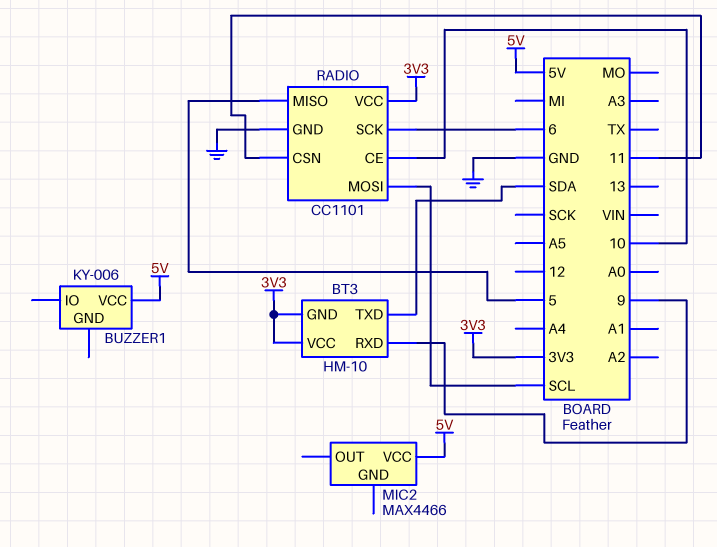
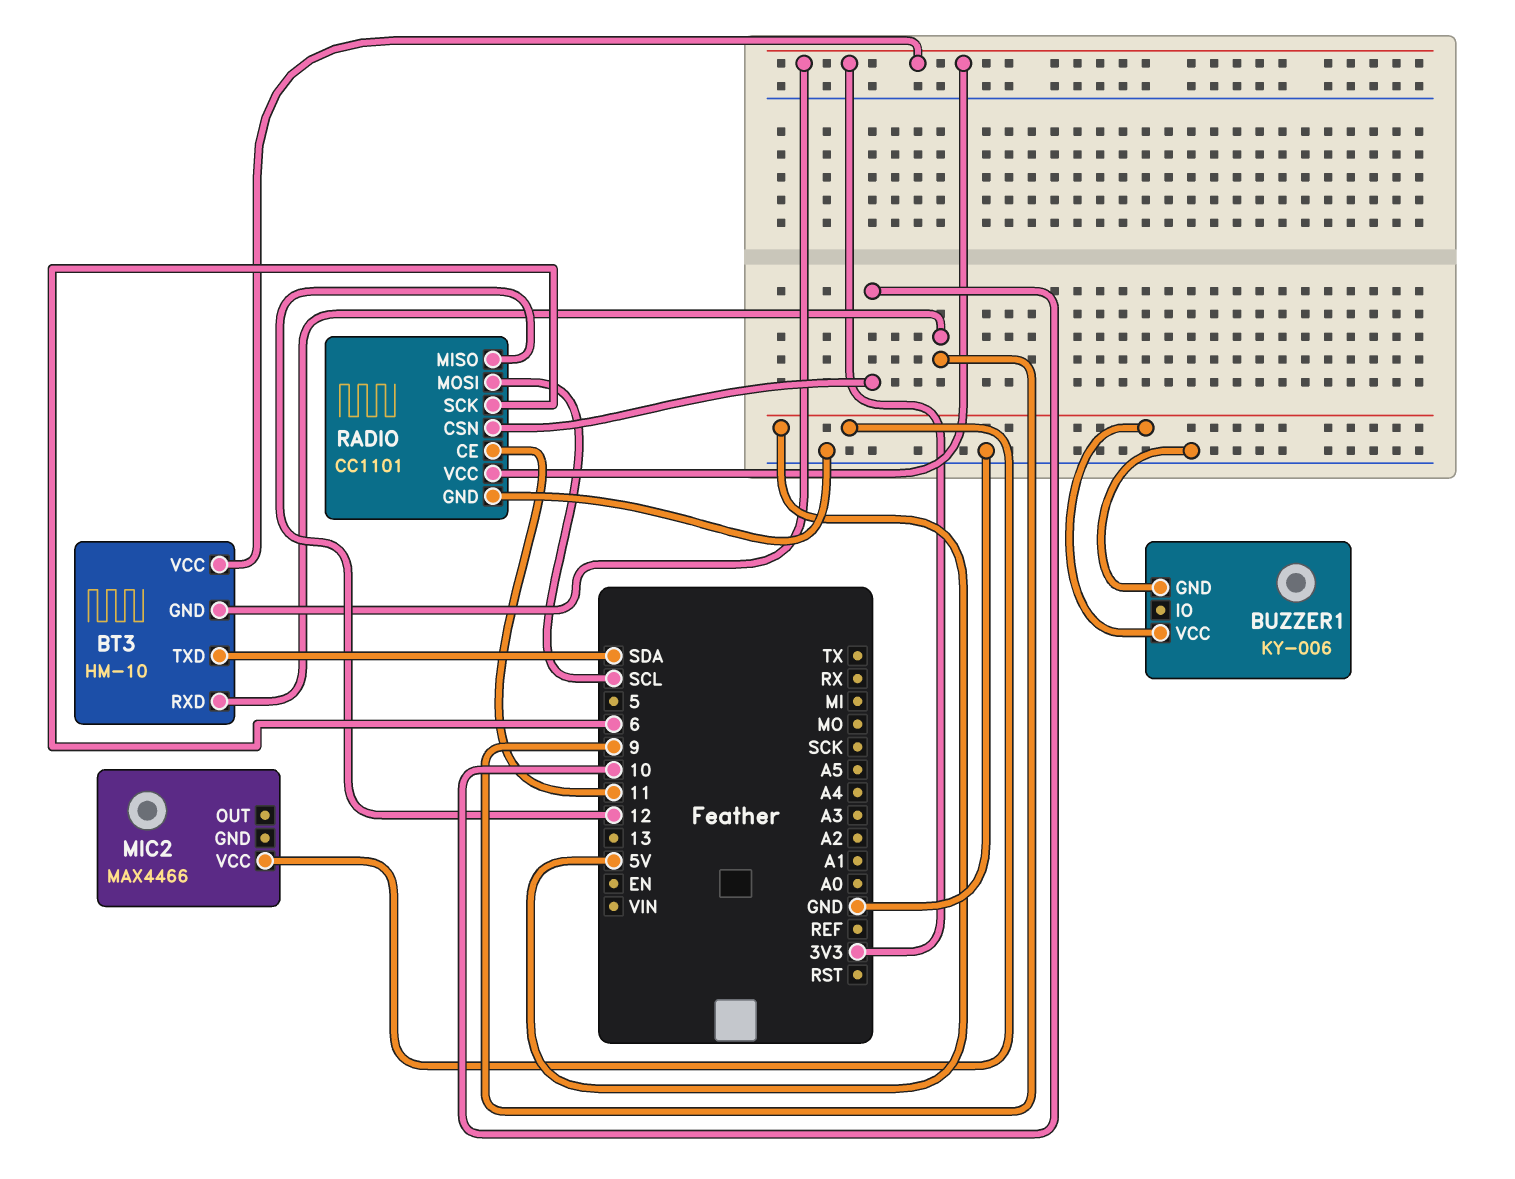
BUZZER1 pin GND: none -> GND
RADIO pin CE: 10 -> 11
RADIO pin CSN: 11 -> 10
RADIO pin MISO: 5 -> 12

